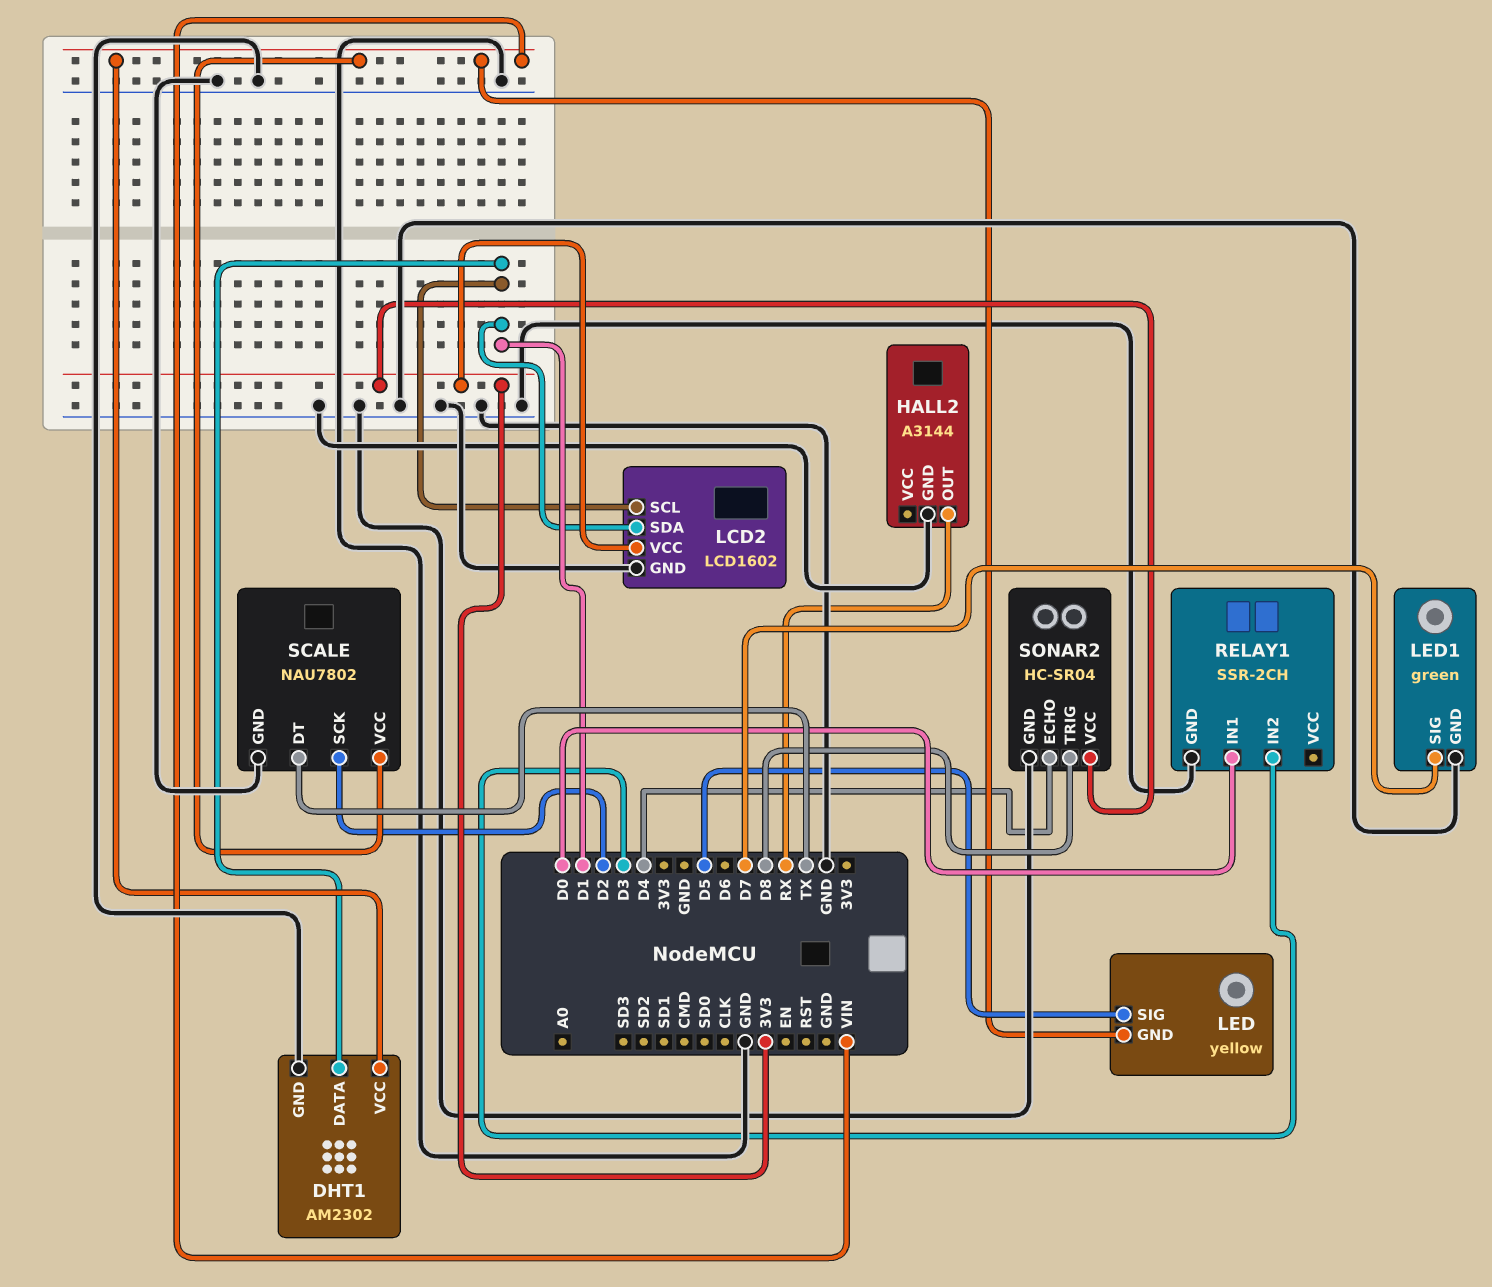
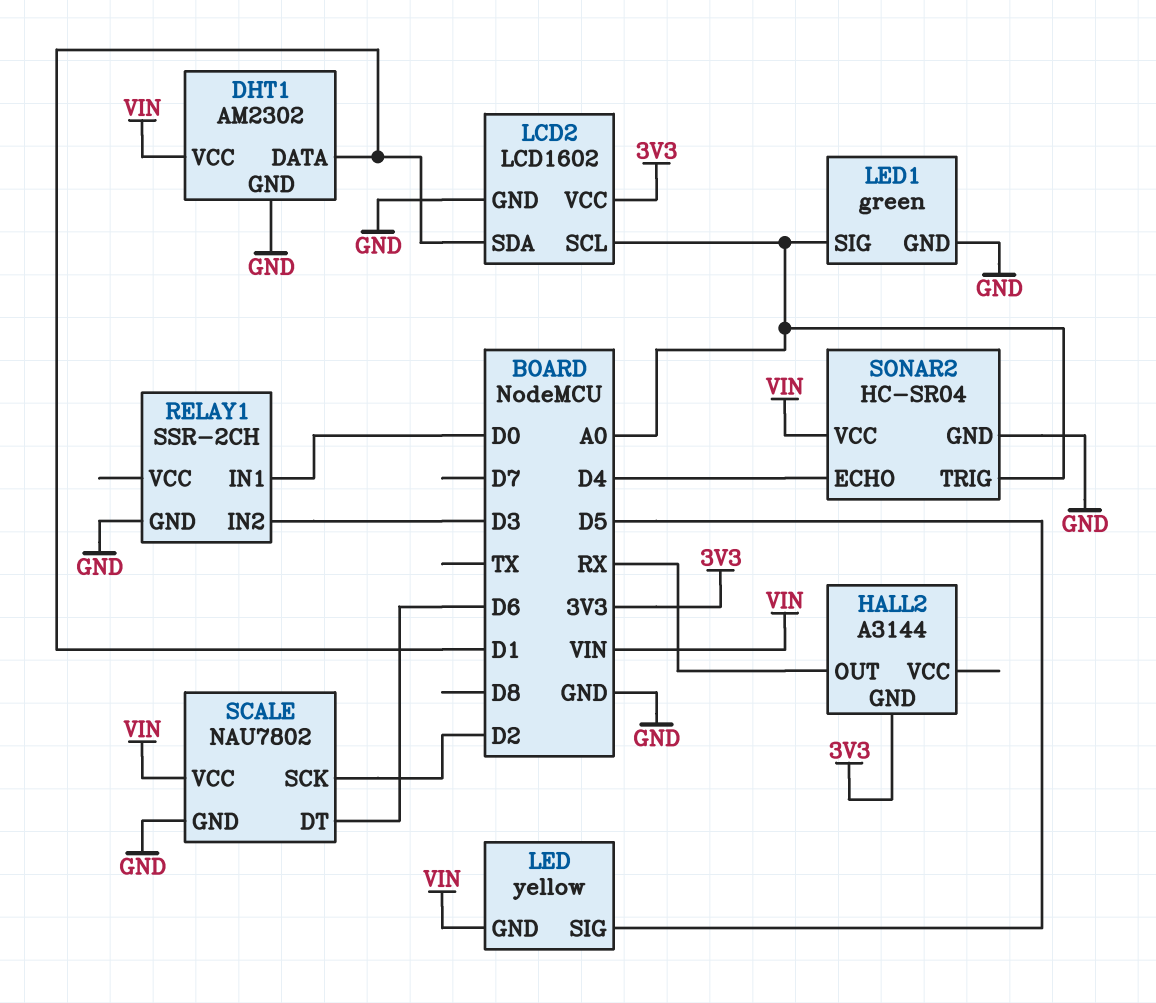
HALL2 pin GND: GND -> 3V3
LCD2 pin SCL: D1 -> A0
LED1 pin SIG: D7 -> A0
SCALE pin DT: TX -> D6
SONAR2 pin TRIG: D8 -> A0
SONAR2 pin VCC: 3V3 -> VIN

